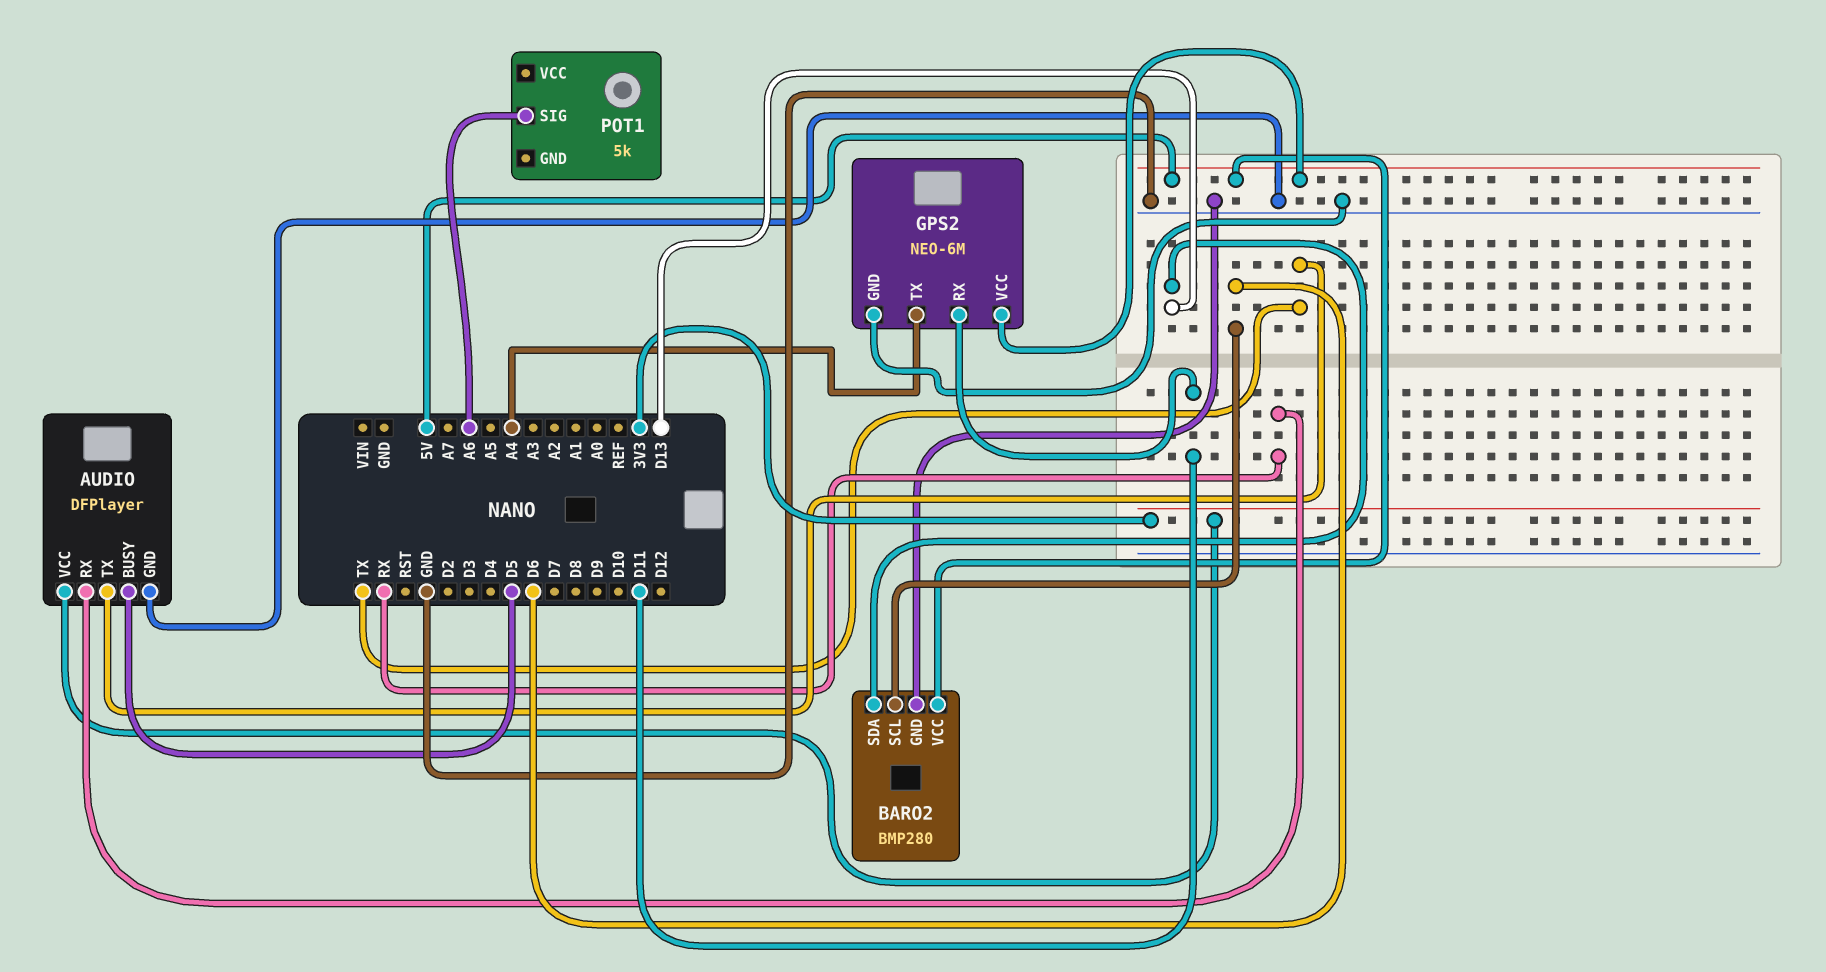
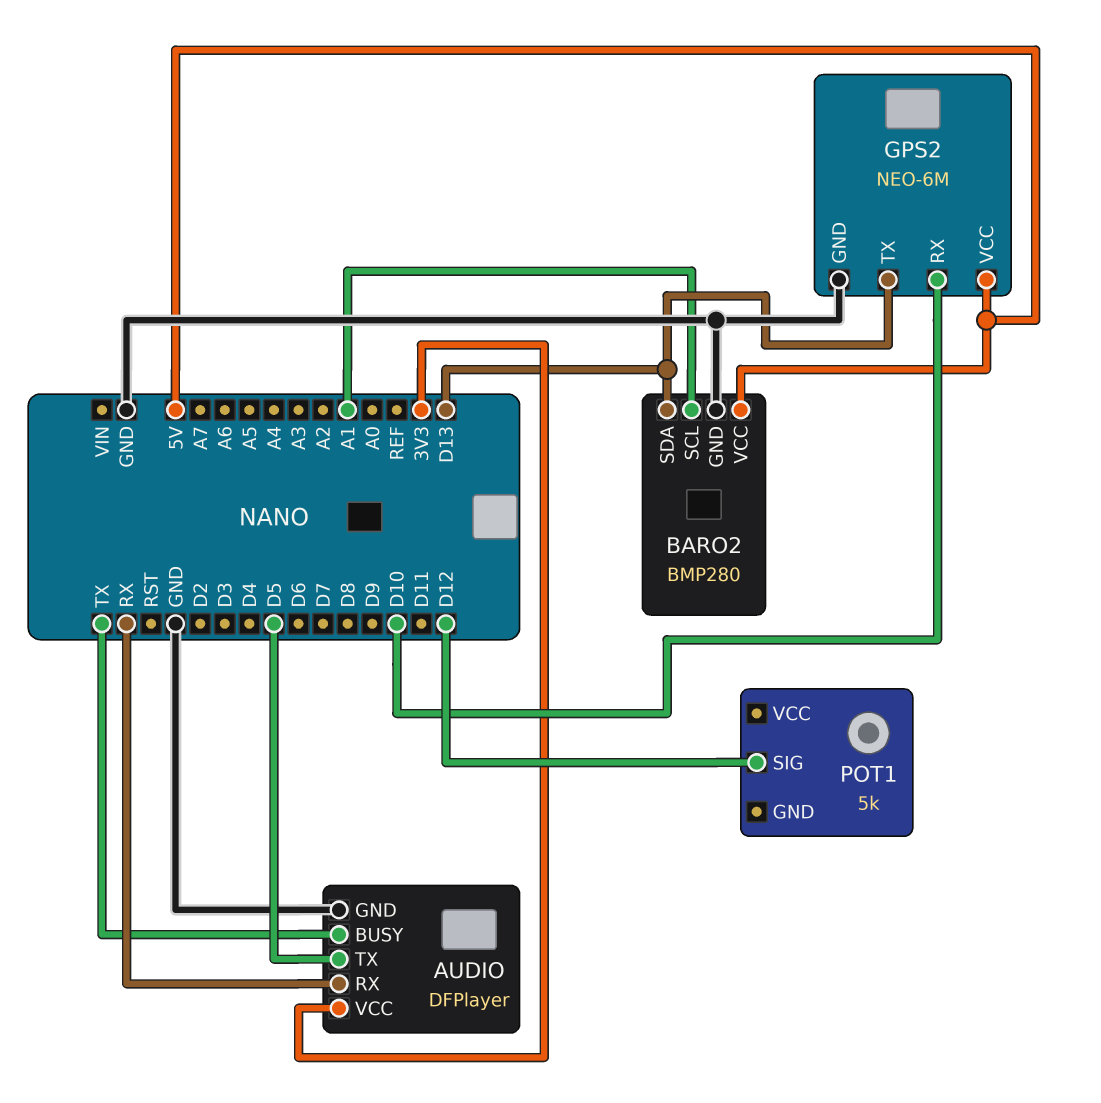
AUDIO pin BUSY: D5 -> TX
AUDIO pin TX: TX -> D5
BARO2 pin SCL: D6 -> A1
GPS2 pin RX: D11 -> D10
GPS2 pin TX: A4 -> D13
POT1 pin SIG: A6 -> D12

